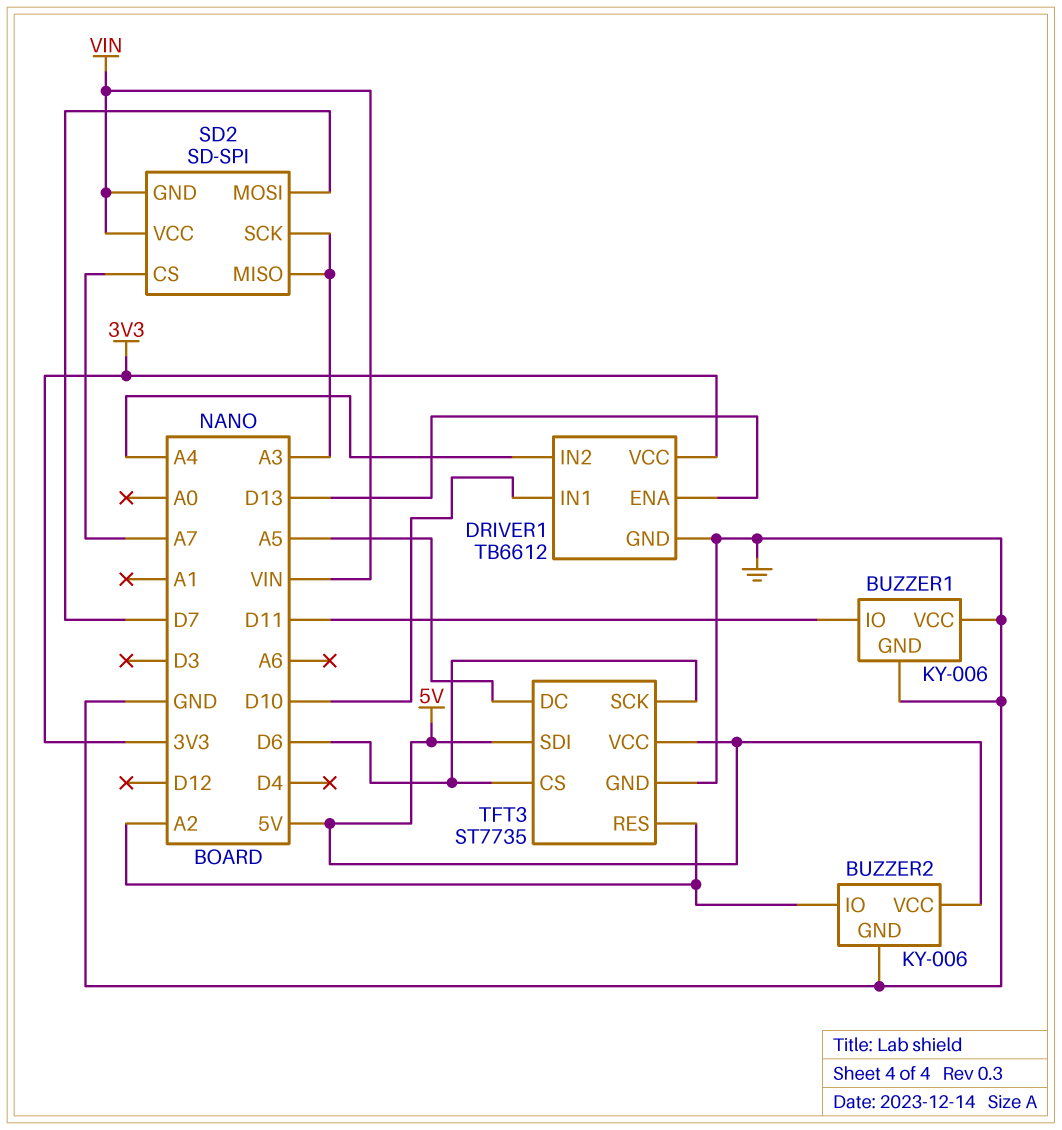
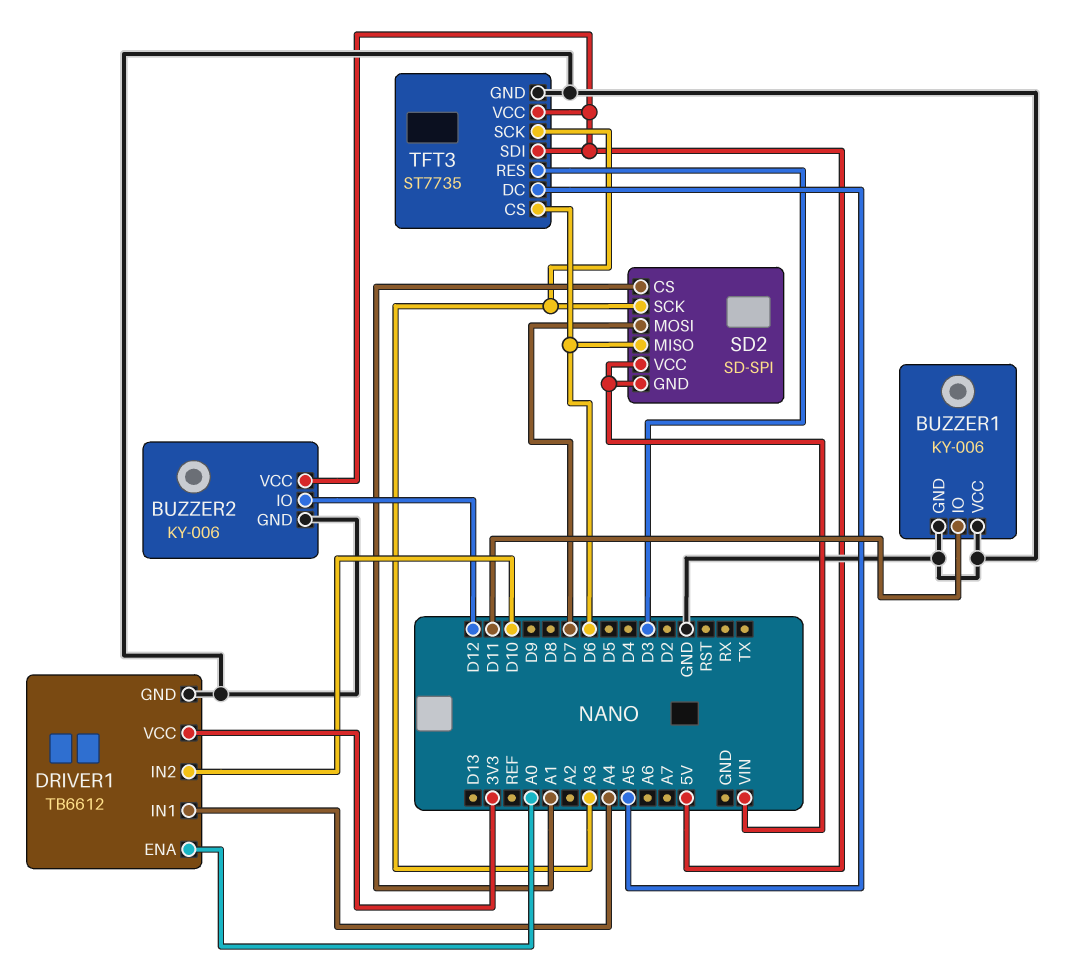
BUZZER2 pin IO: A2 -> D12
DRIVER1 pin ENA: D13 -> A0
DRIVER1 pin IN1: D10 -> A4
DRIVER1 pin IN2: A4 -> D10
SD2 pin CS: A7 -> A1
SD2 pin MISO: A3 -> D6
TFT3 pin RES: A2 -> D3
TFT3 pin SCK: D6 -> A3

